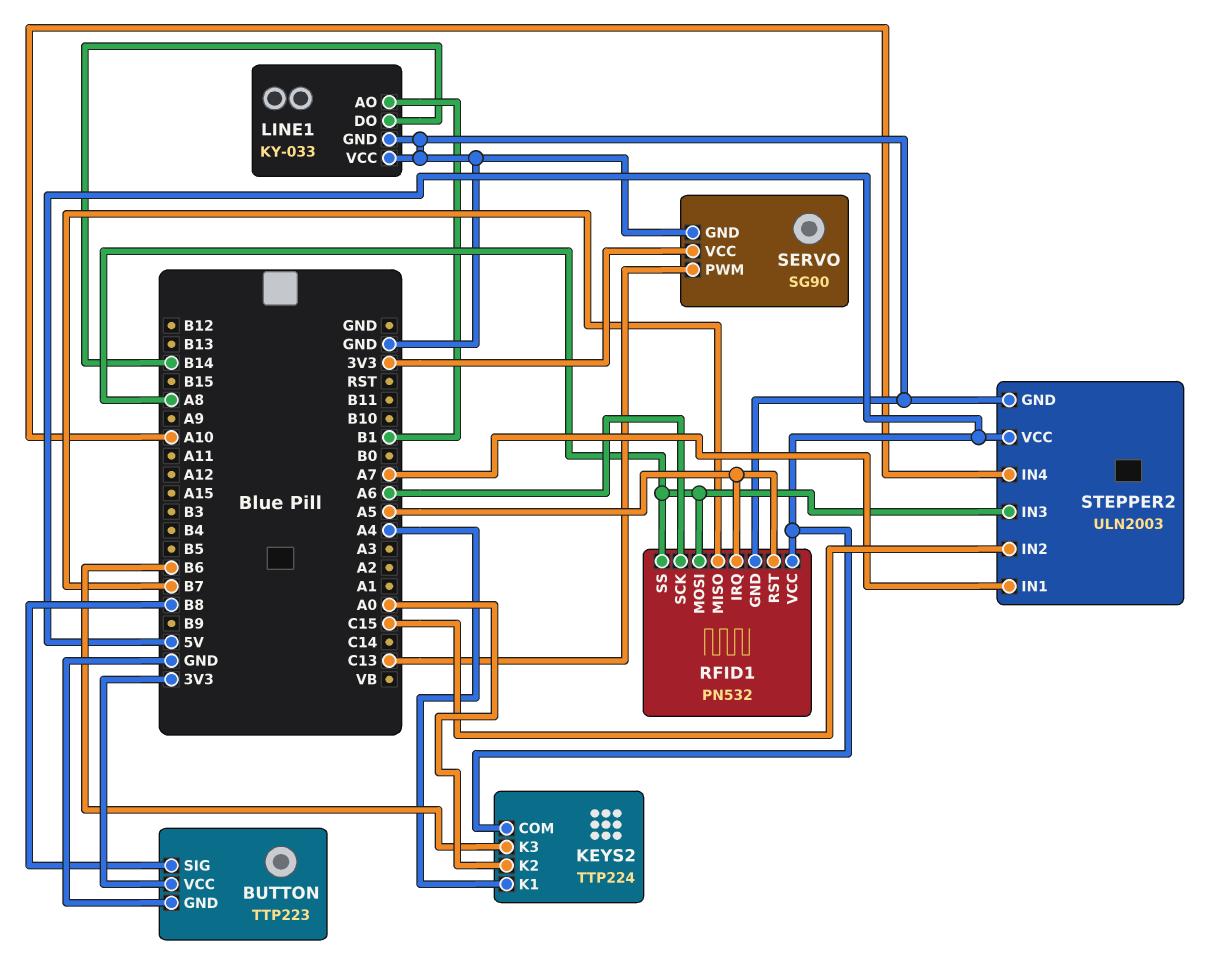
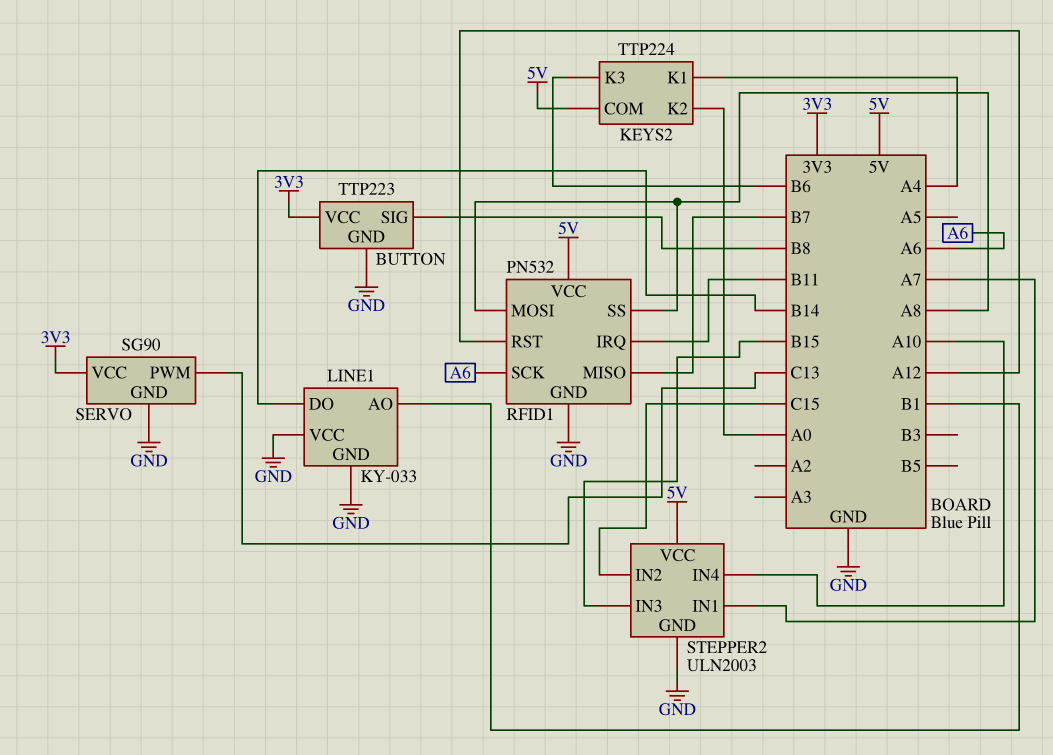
RFID1 pin IRQ: A5 -> B11
RFID1 pin RST: A5 -> A12
STEPPER2 pin IN3: A8 -> B15

